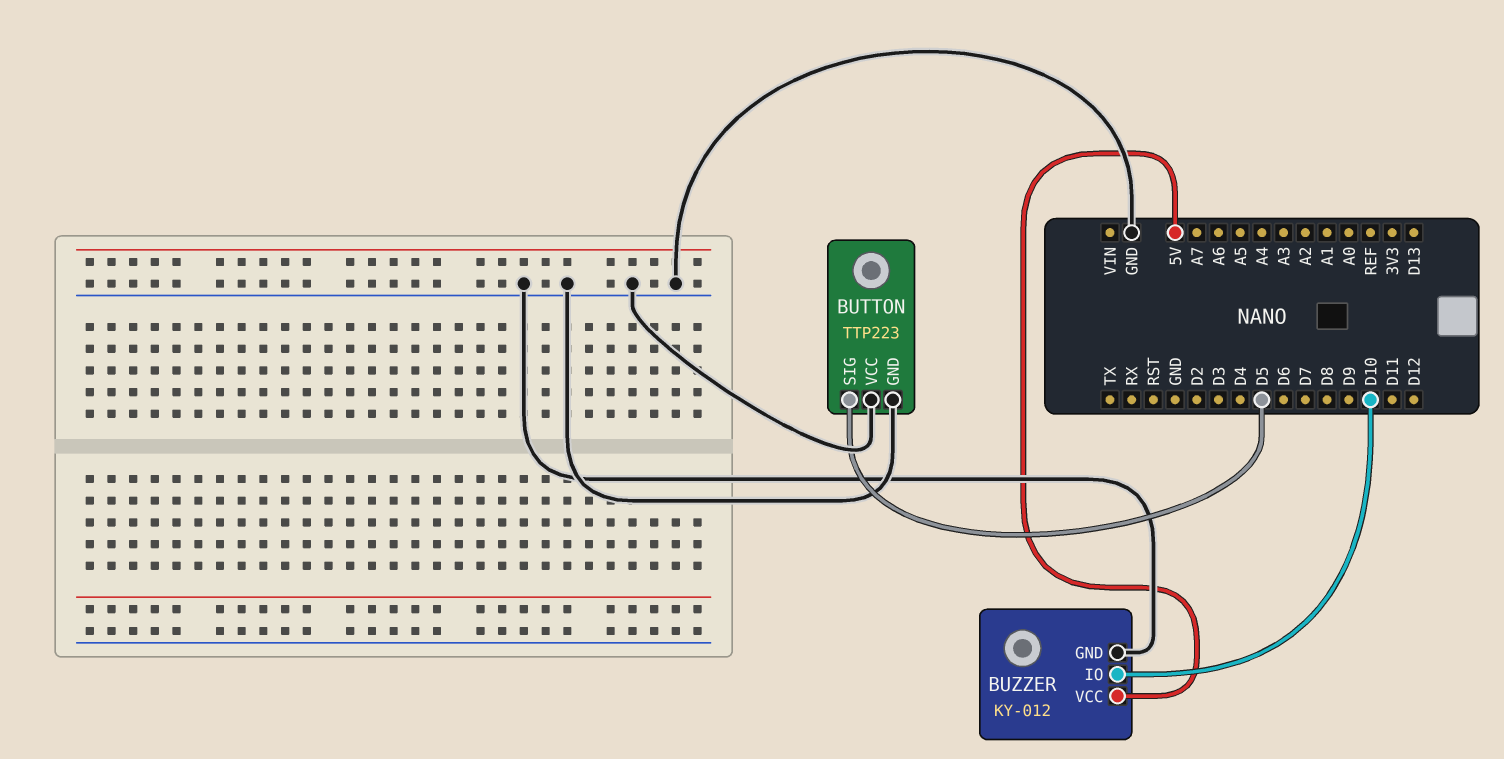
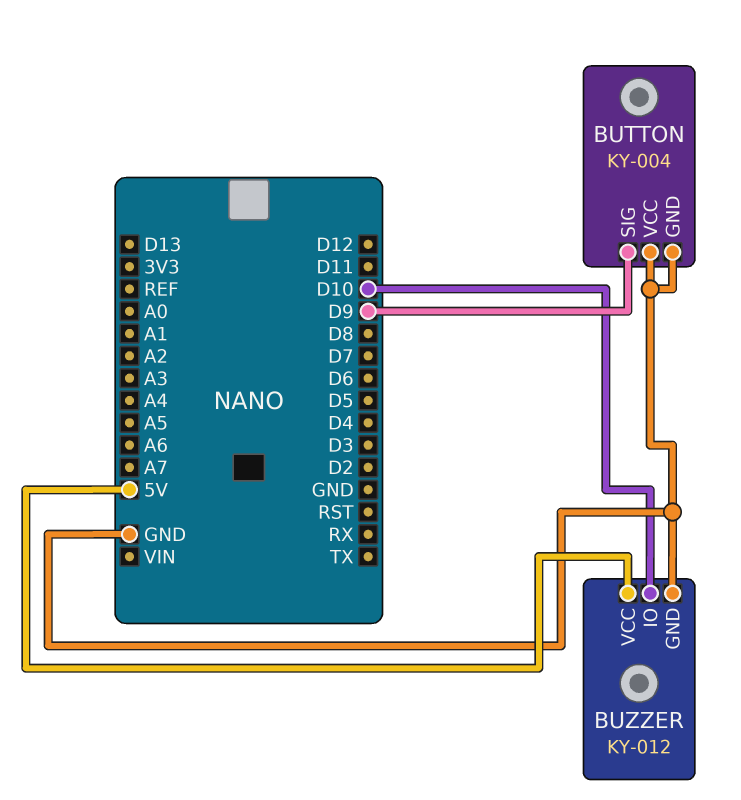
BUTTON: TTP223 -> KY-004
BUTTON pin SIG: D5 -> D9

